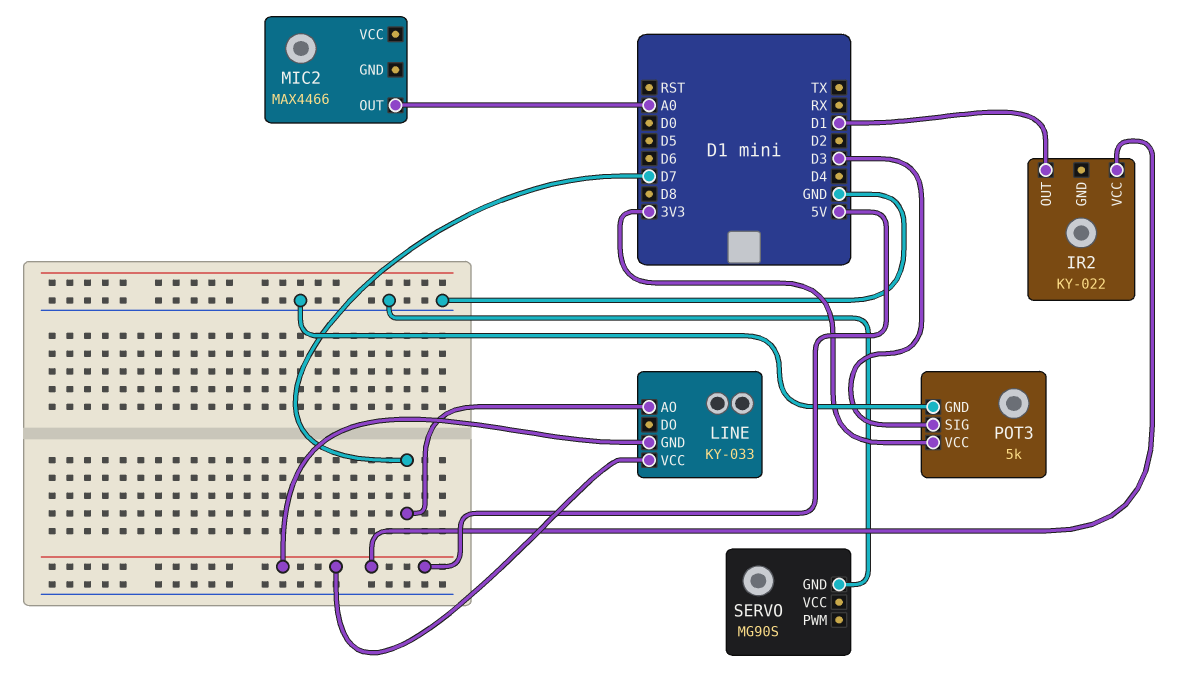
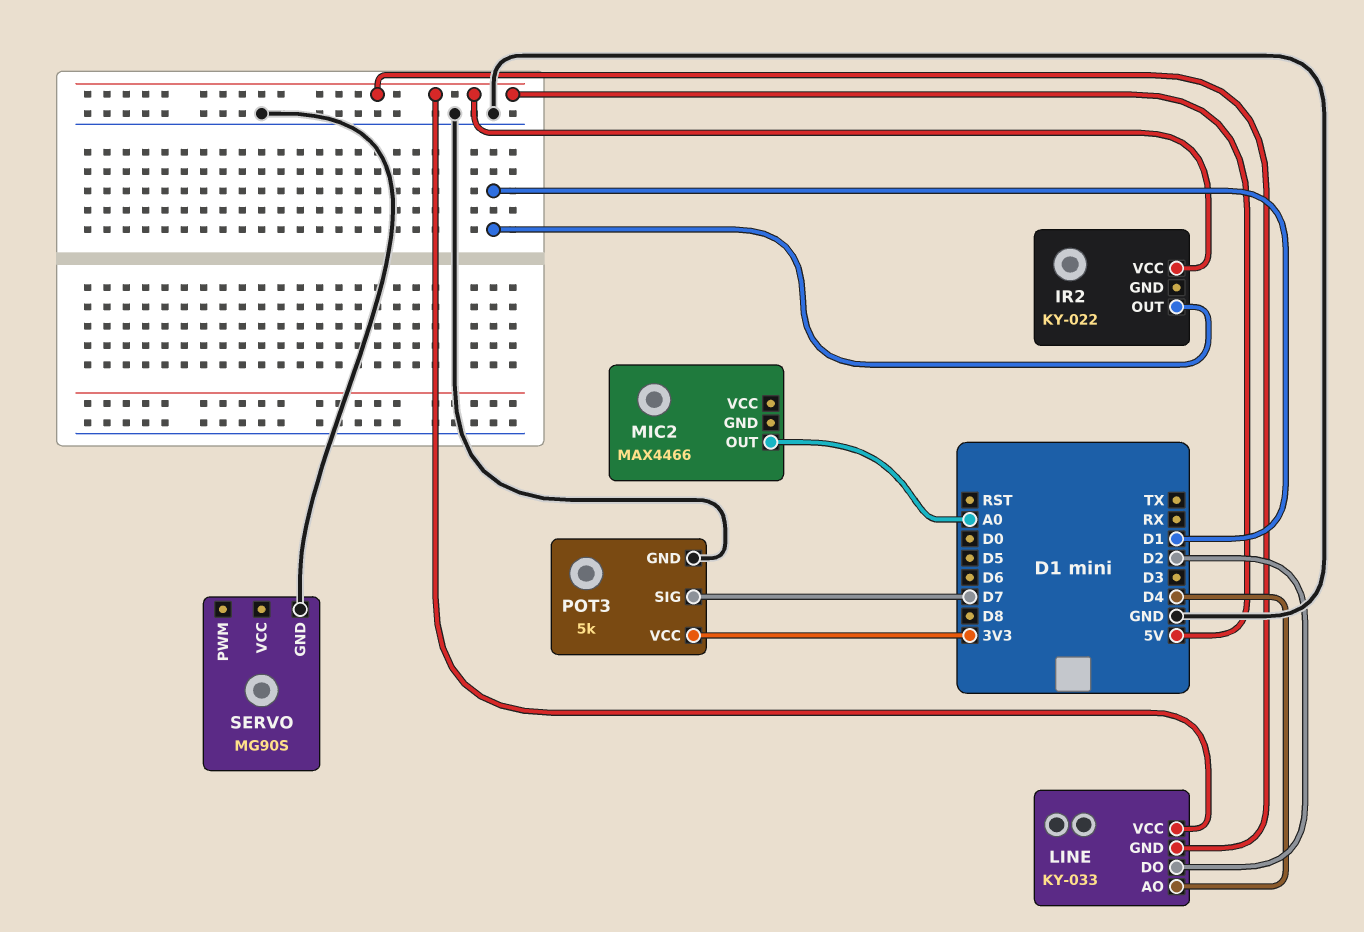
LINE pin AO: D7 -> D4
LINE pin DO: none -> D2
POT3 pin SIG: D3 -> D7

